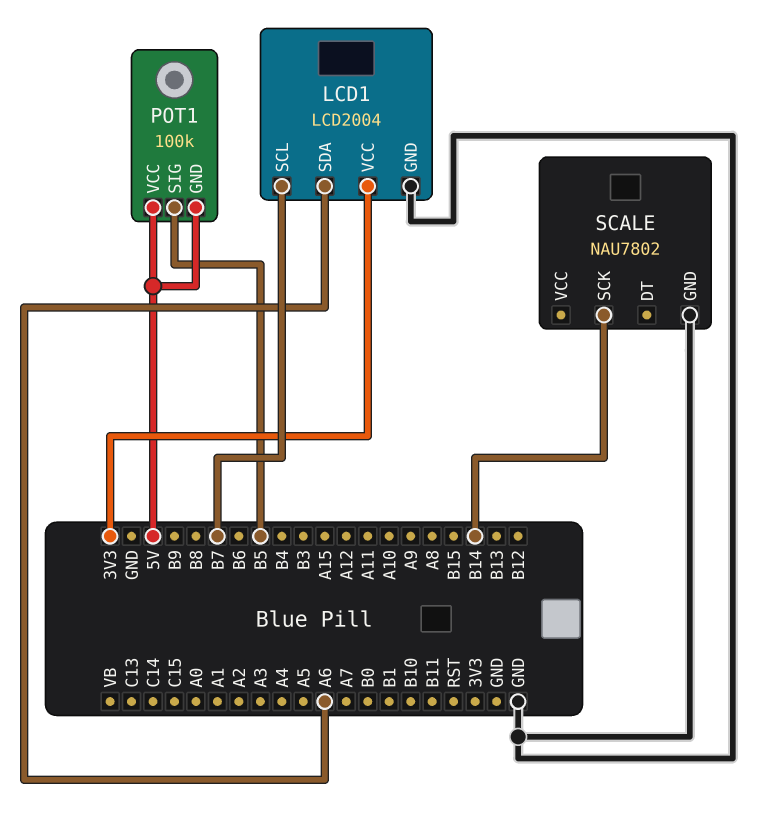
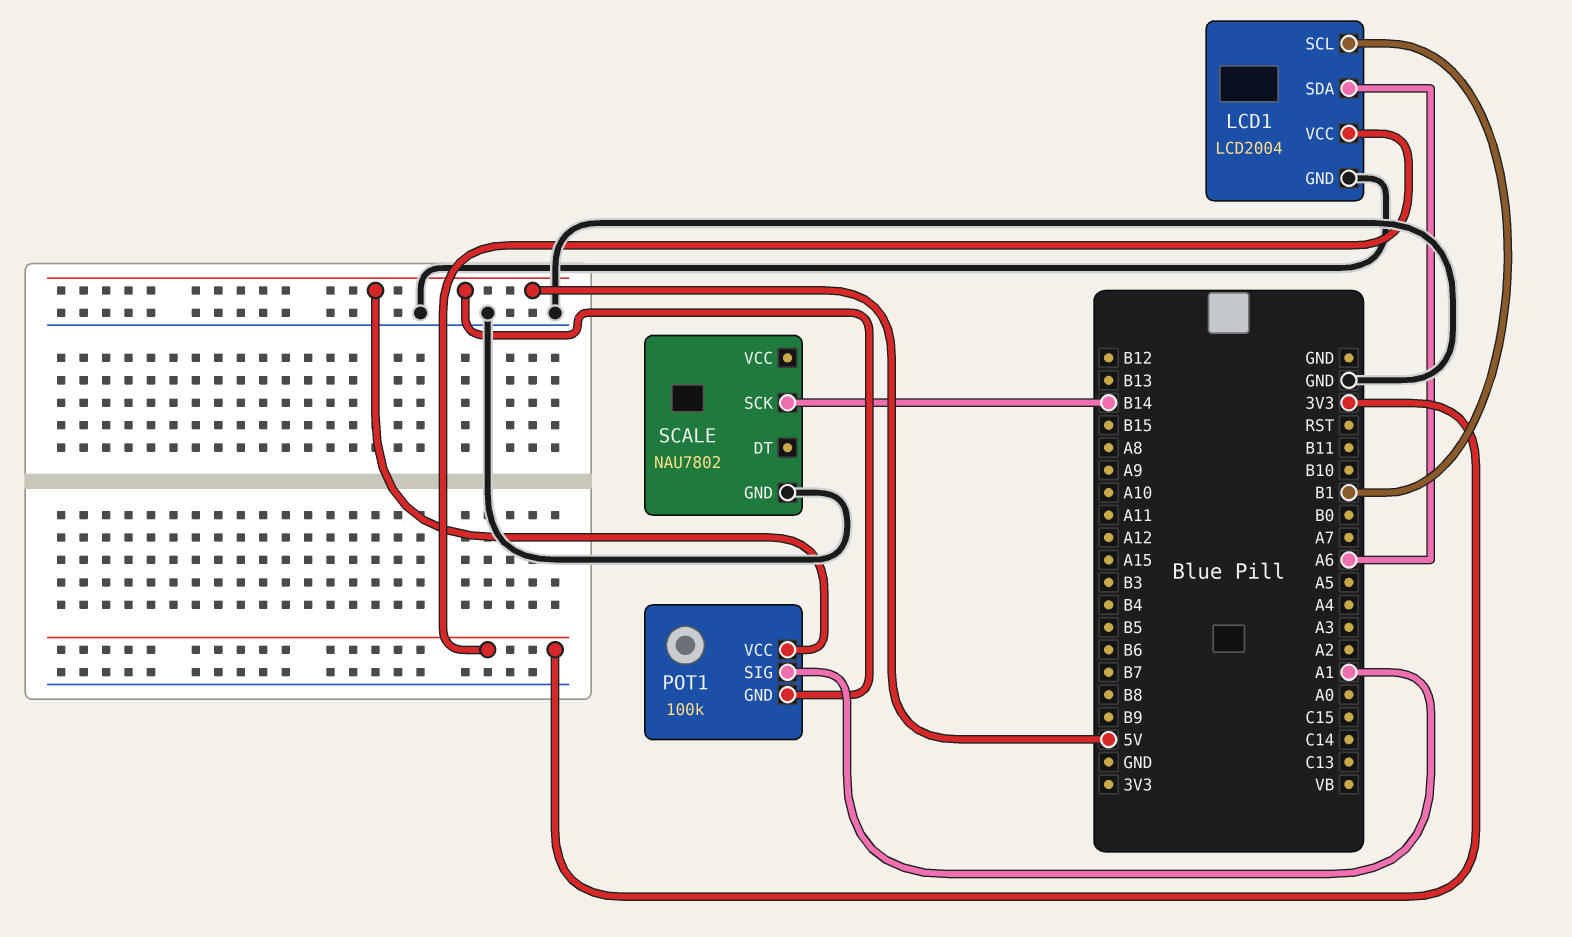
LCD1 pin SCL: B7 -> B1
POT1 pin SIG: B5 -> A1

